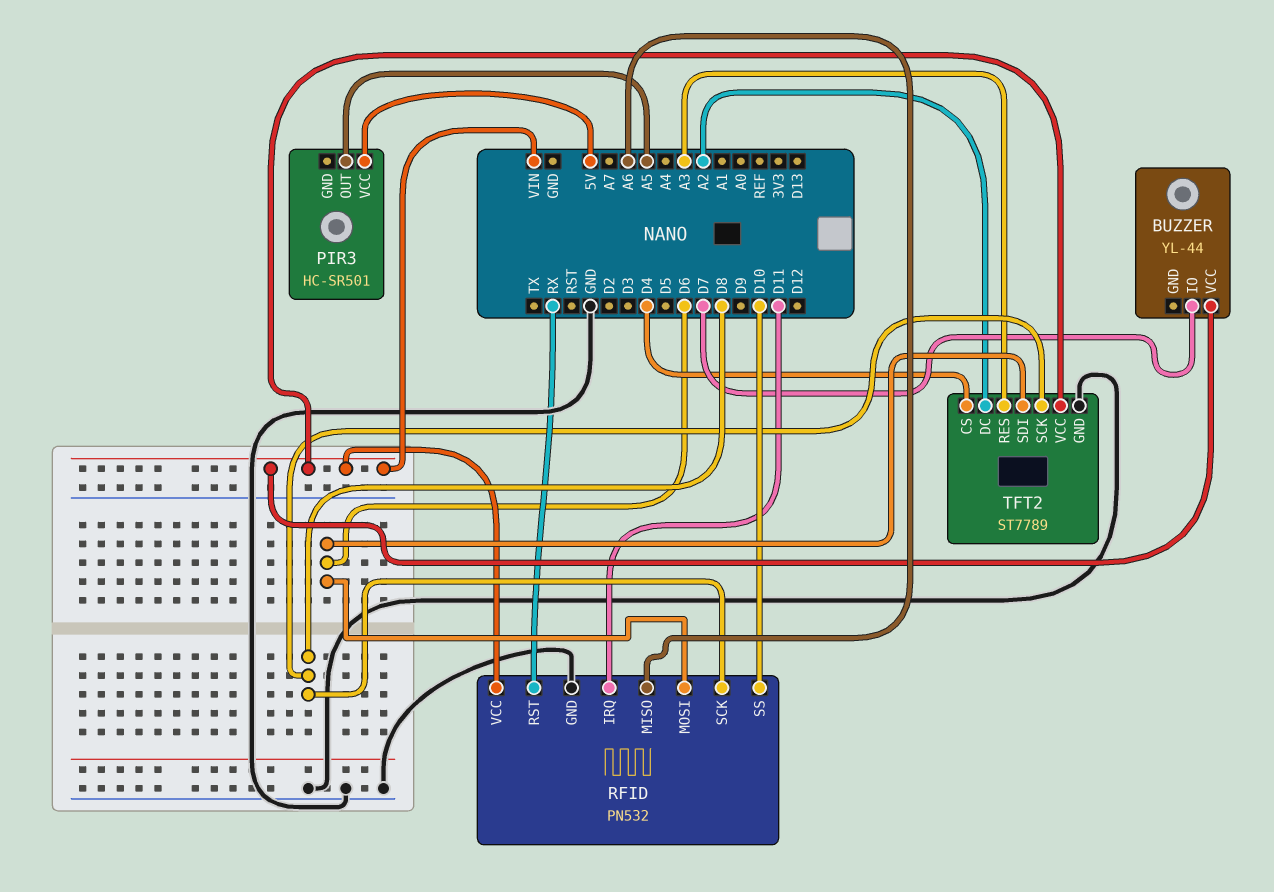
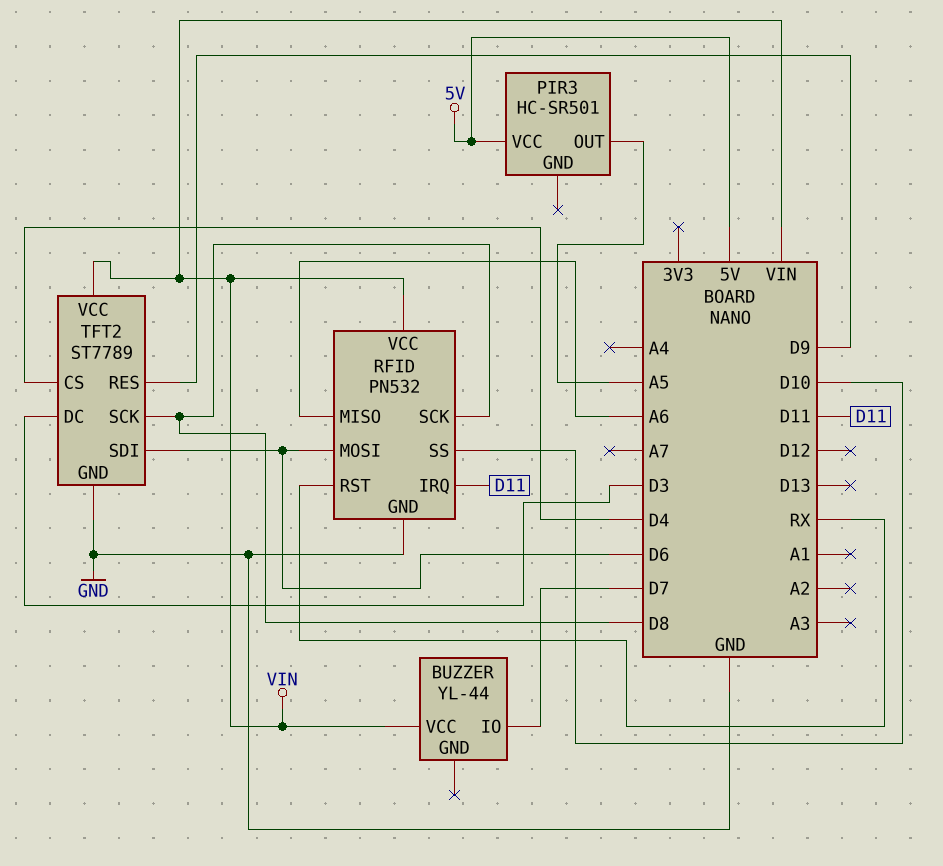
TFT2 pin DC: A2 -> D3
TFT2 pin RES: A3 -> D9

